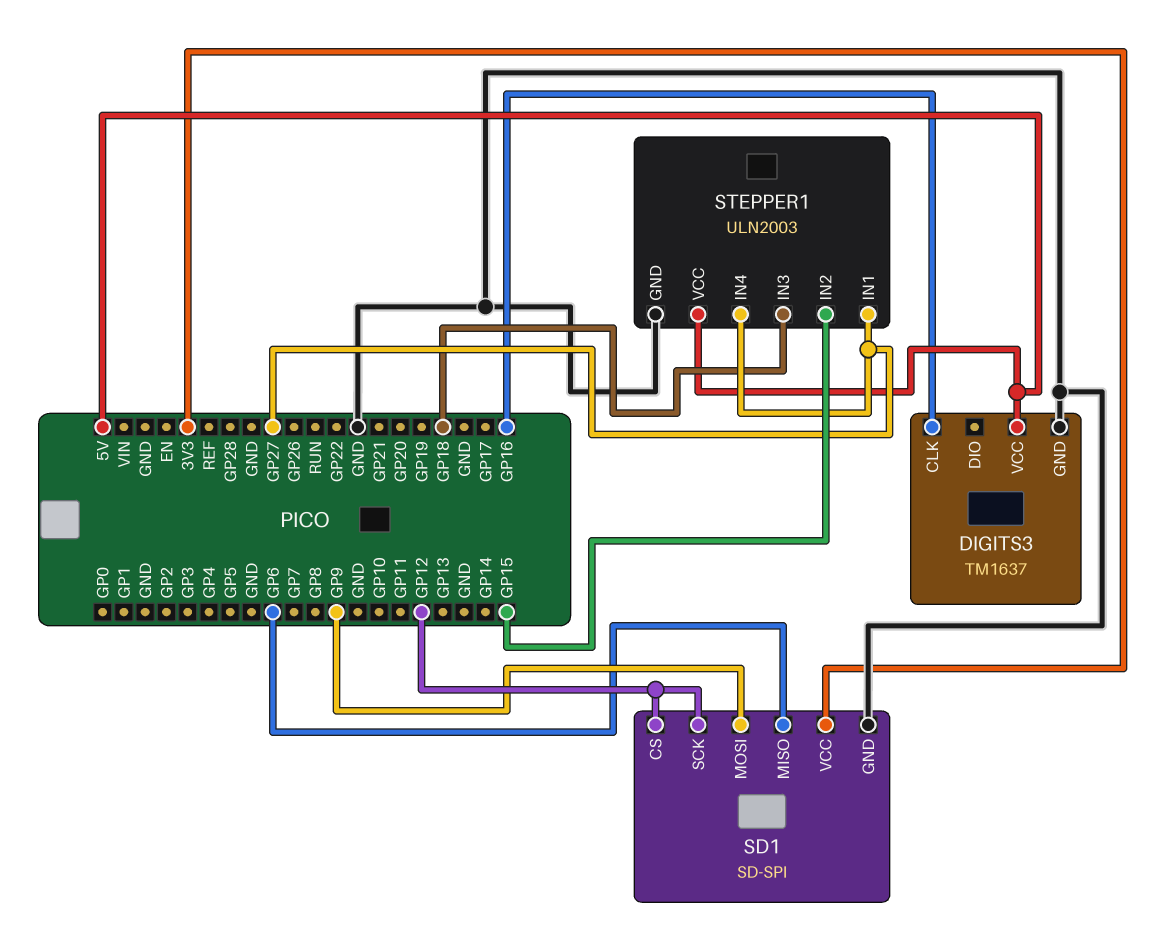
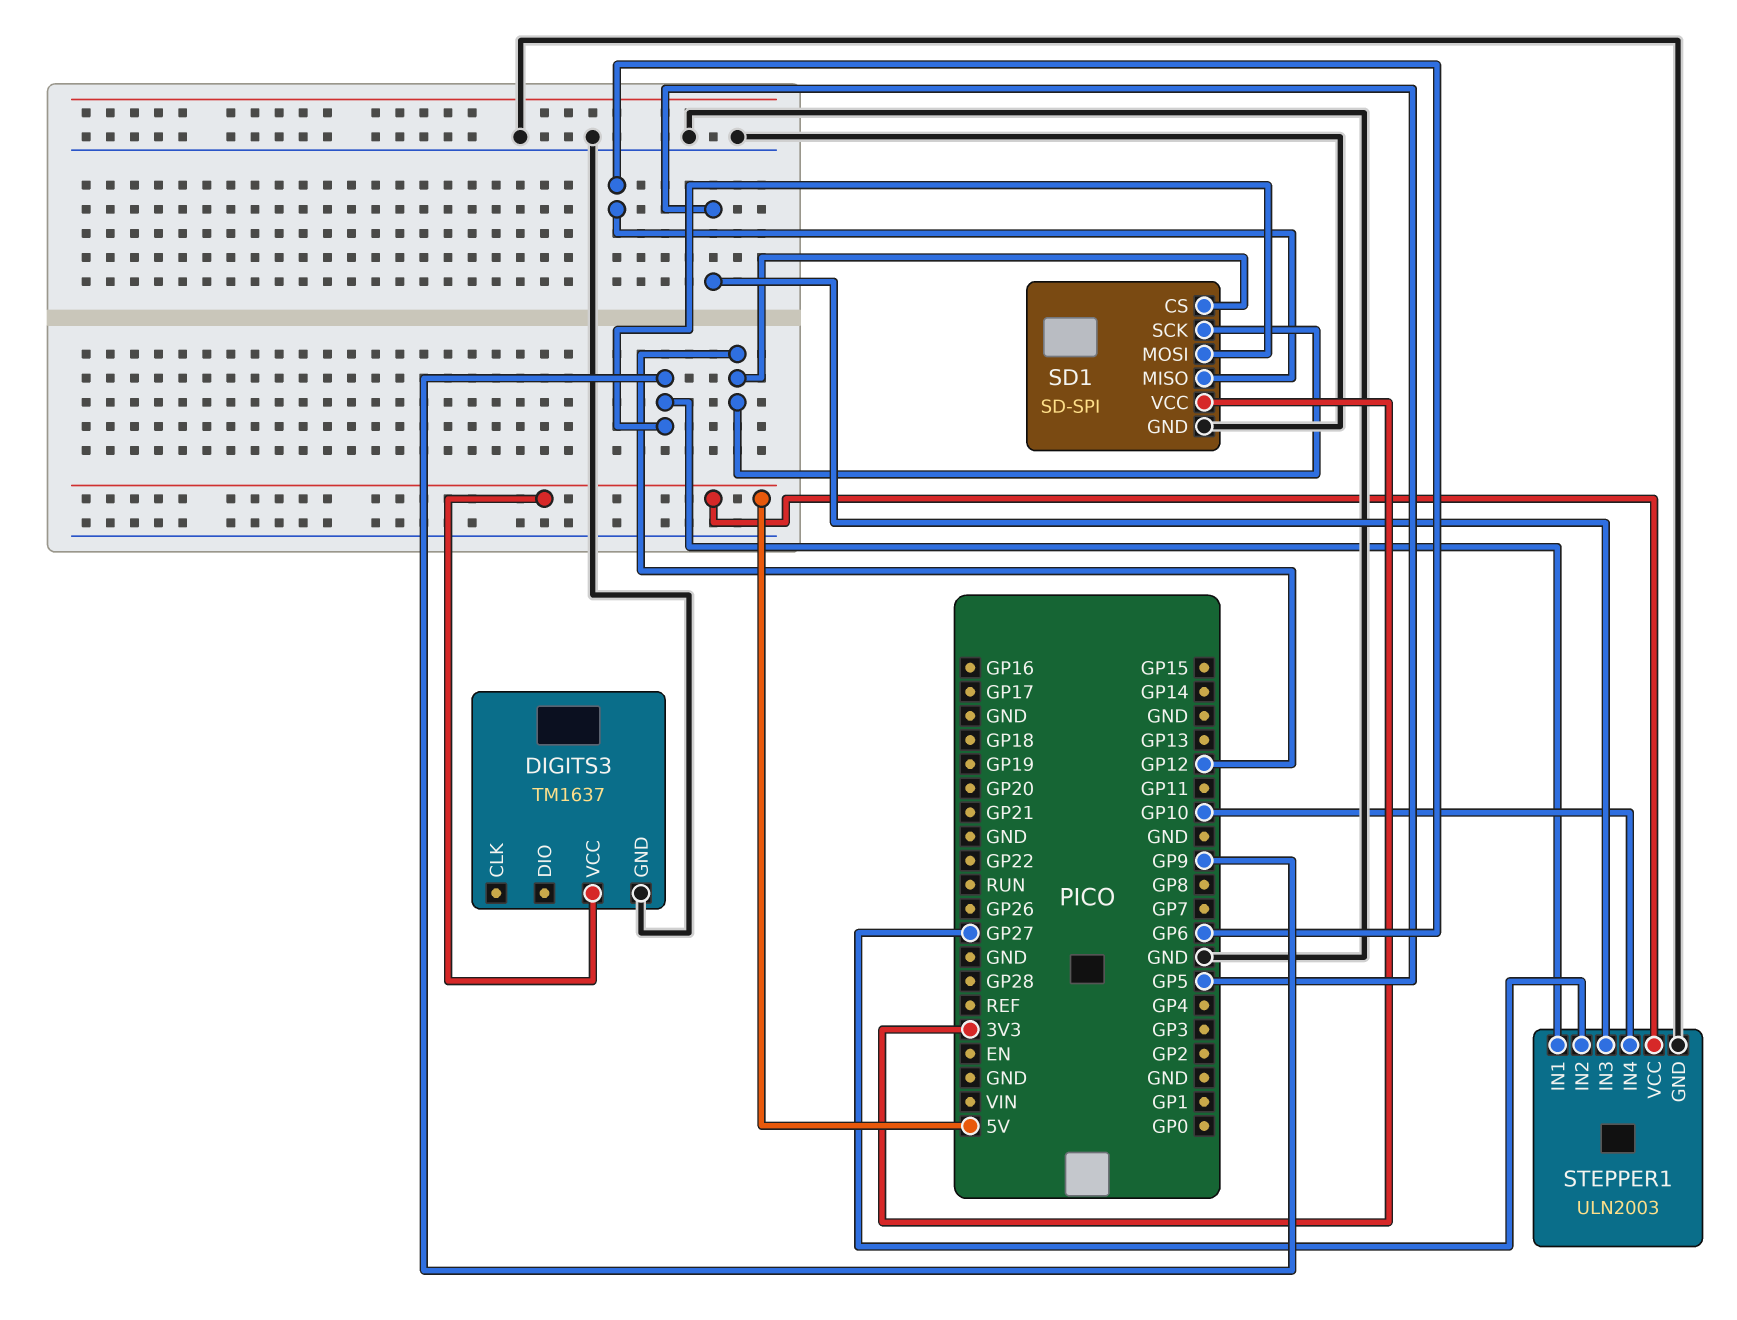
DIGITS3 pin CLK: GP16 -> none
STEPPER1 pin IN1: GP27 -> GP9
STEPPER1 pin IN2: GP15 -> GP27
STEPPER1 pin IN3: GP18 -> GP5
STEPPER1 pin IN4: GP27 -> GP10

